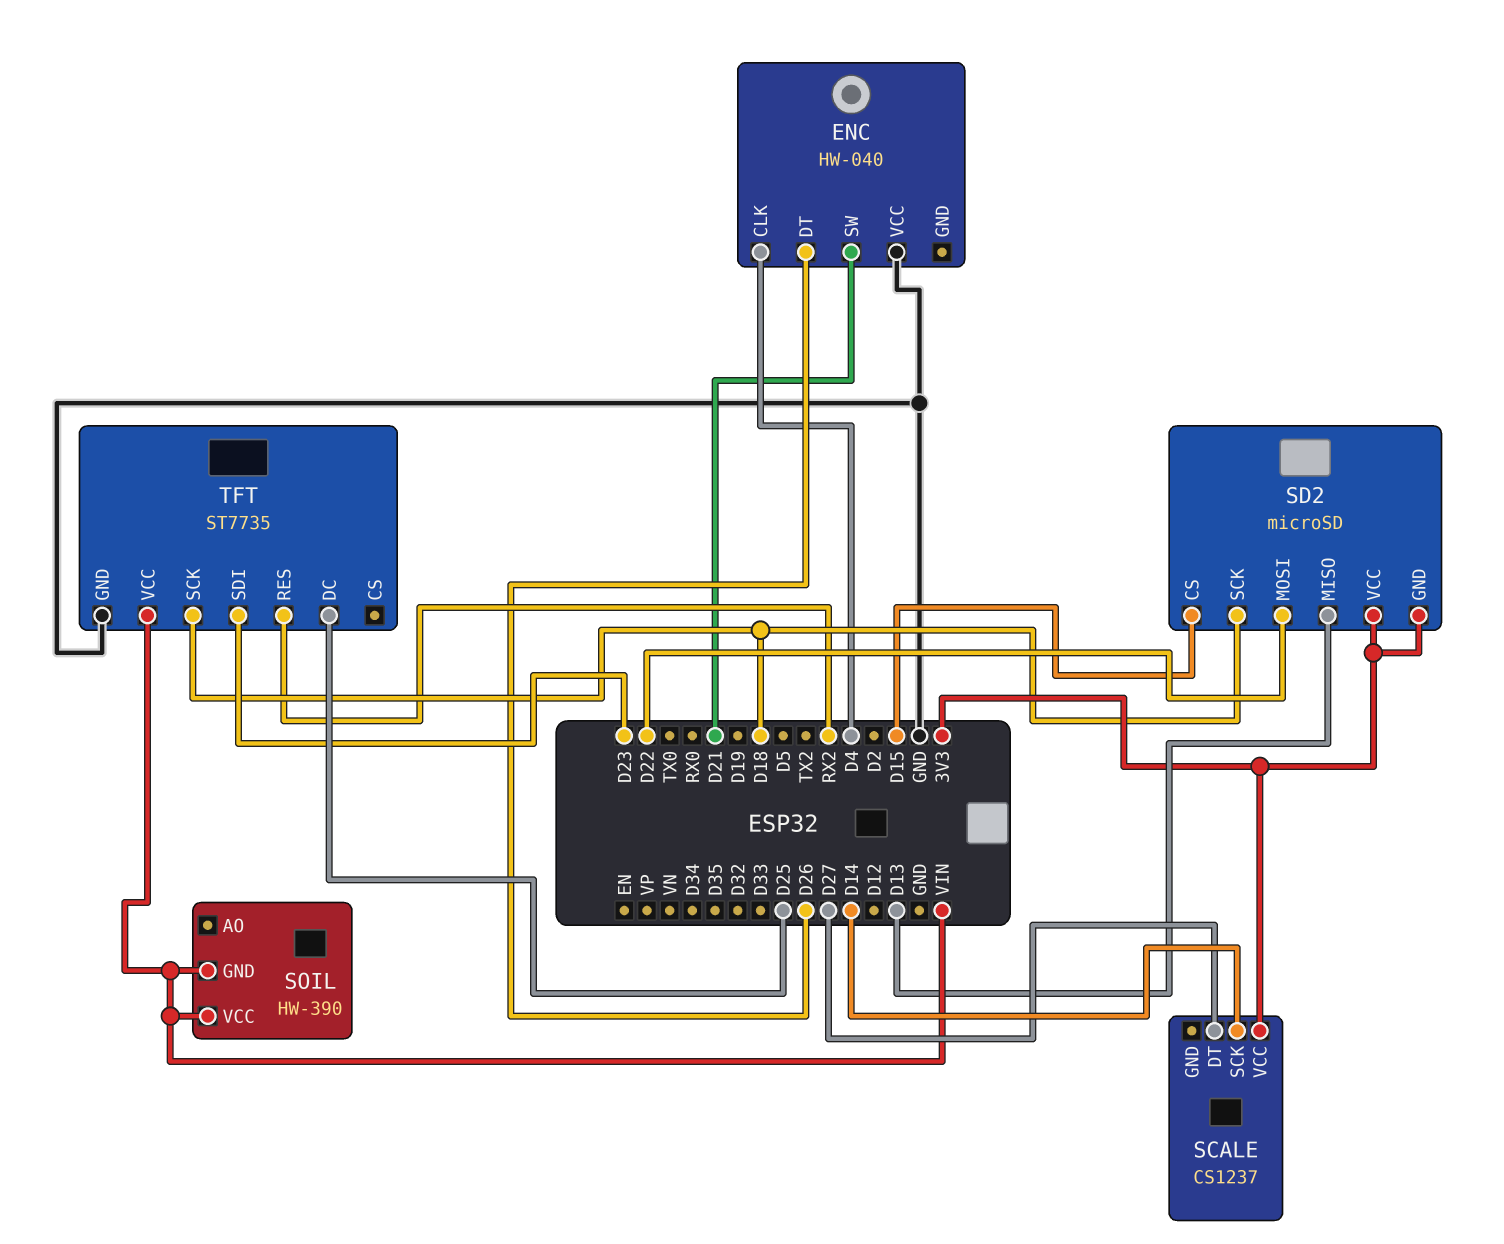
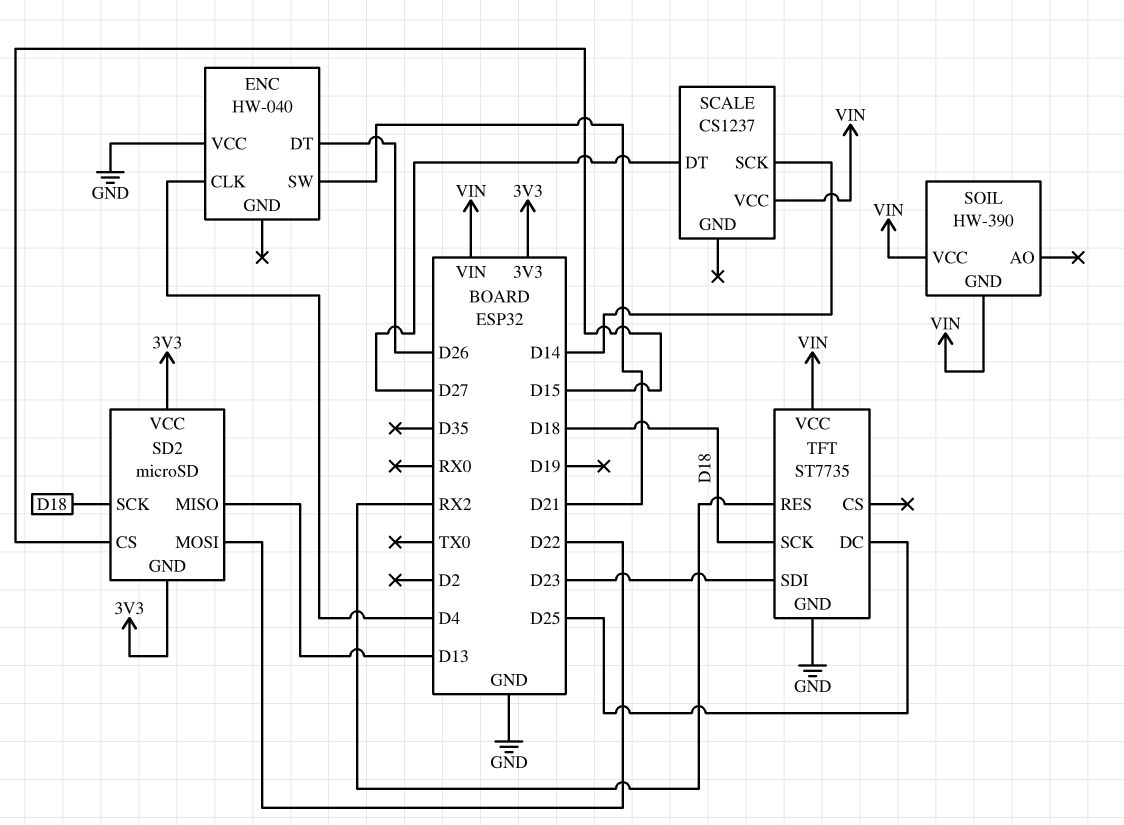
SCALE pin VCC: 3V3 -> VIN

